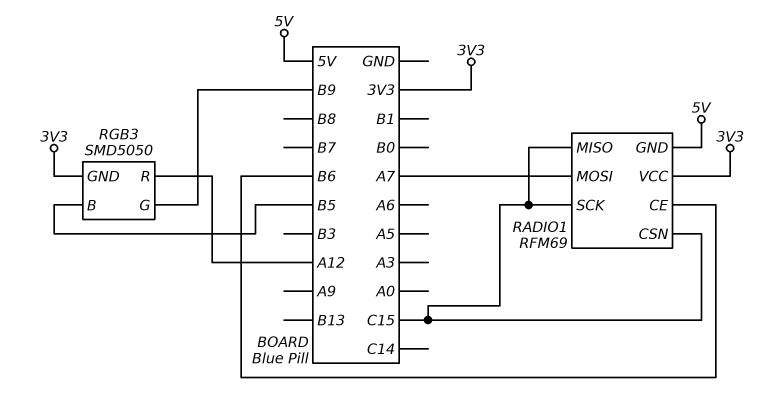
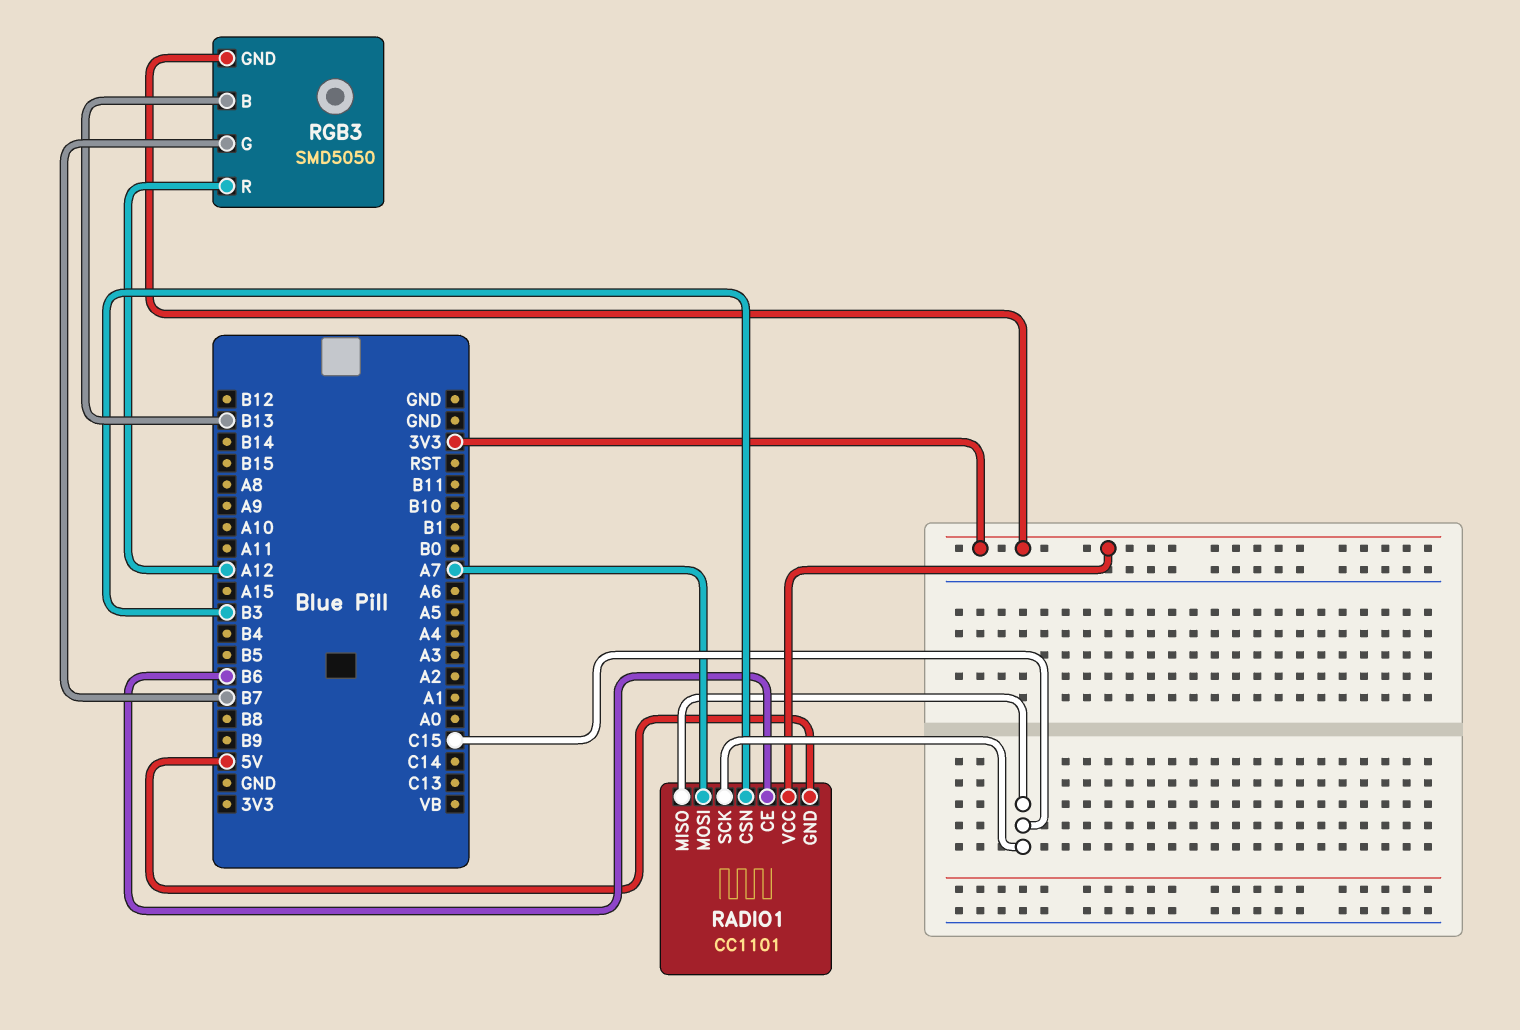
RADIO1: RFM69 -> CC1101
RADIO1 pin CSN: C15 -> B3
RGB3 pin B: B5 -> B13
RGB3 pin G: B9 -> B7

